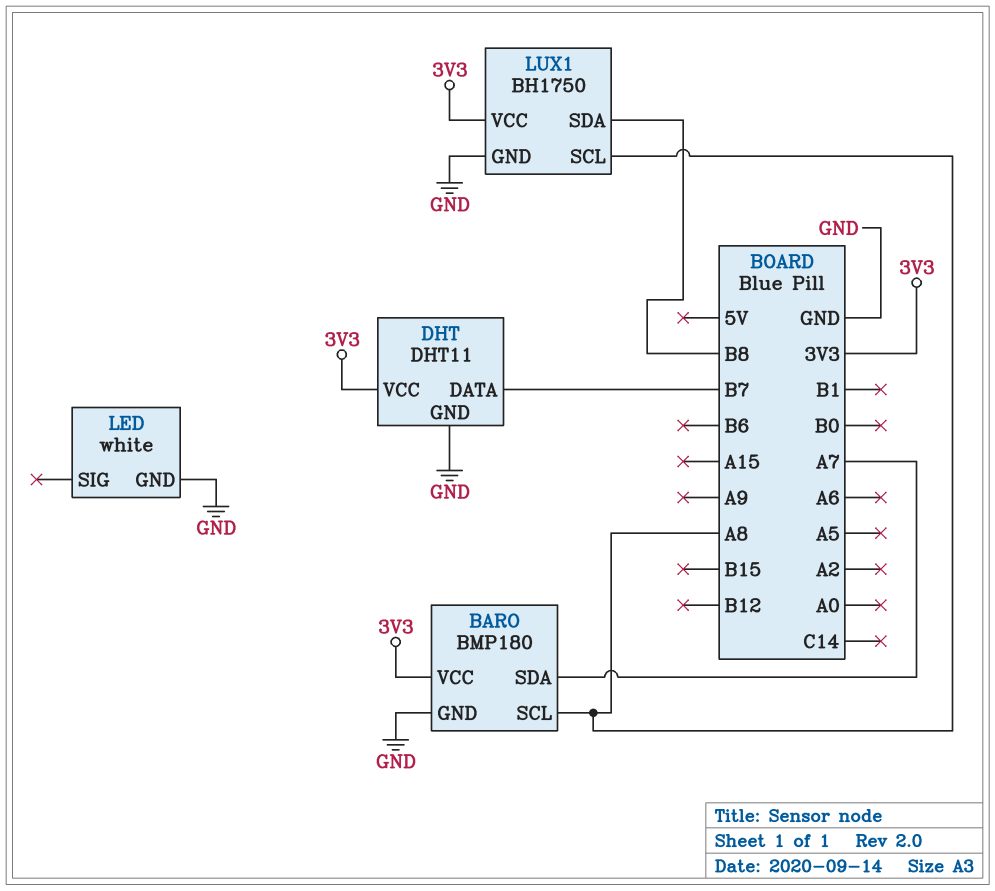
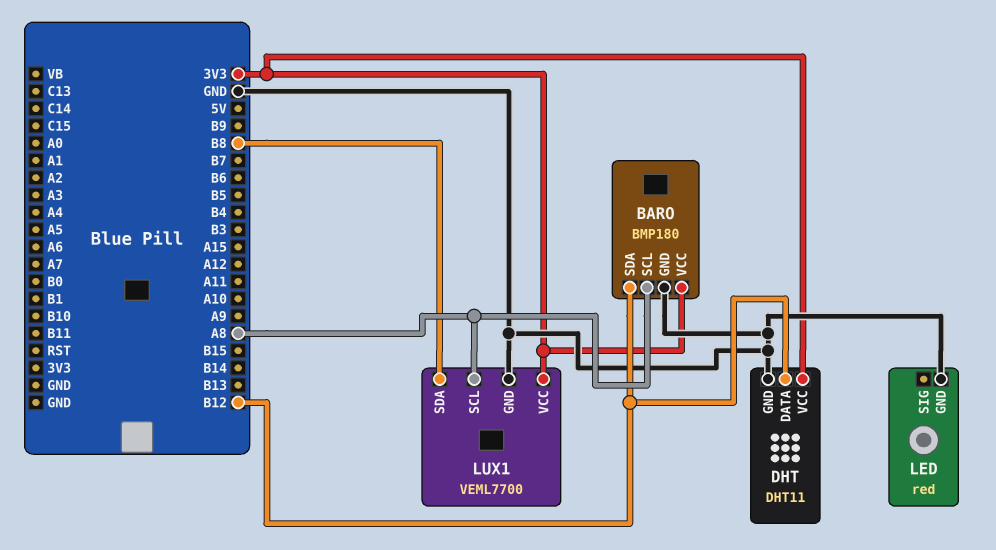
BARO pin SDA: A7 -> B12
DHT pin DATA: B7 -> B12
LED: white -> red
LUX1: BH1750 -> VEML7700

